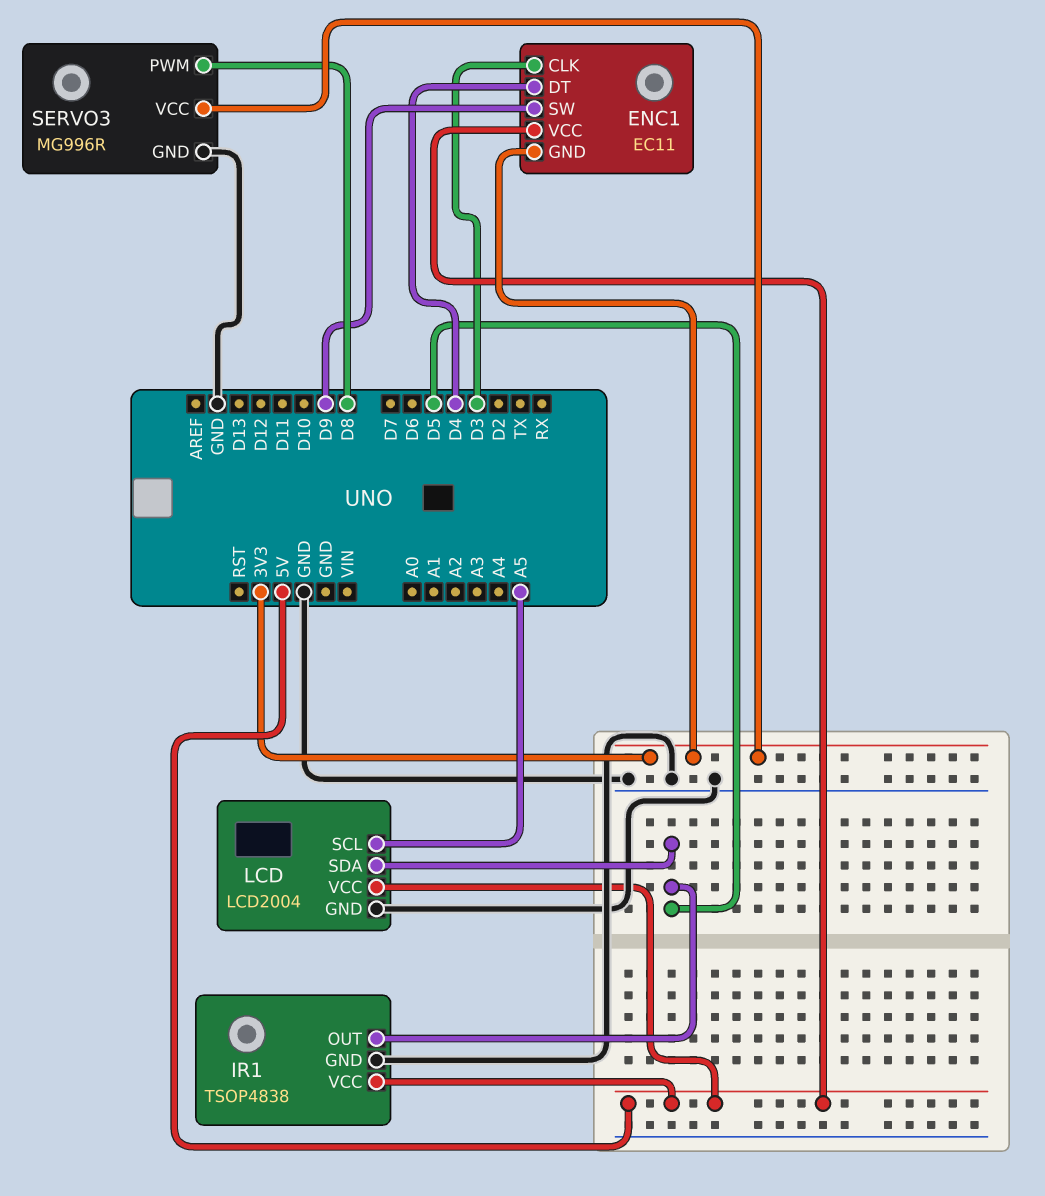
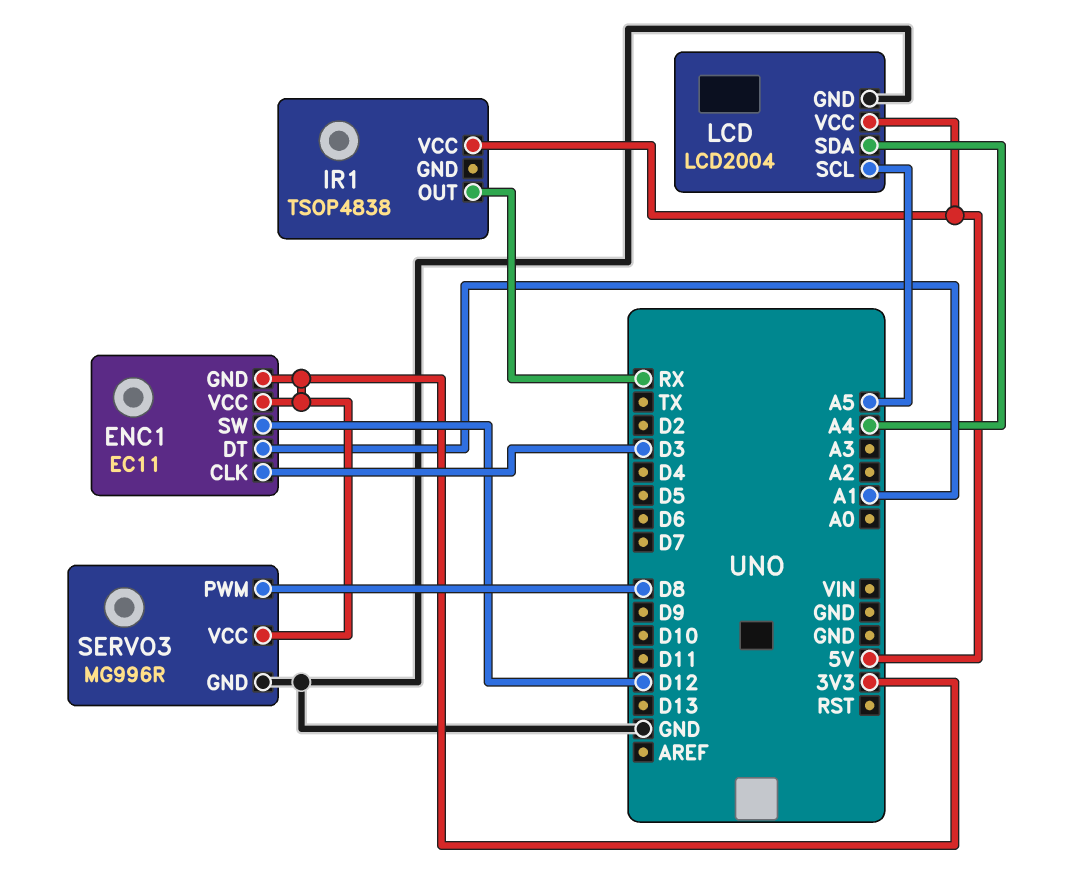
ENC1 pin DT: D4 -> A1
ENC1 pin SW: D9 -> D12
ENC1 pin VCC: 5V -> 3V3
IR1 pin GND: GND -> none
IR1 pin OUT: D5 -> RX
LCD pin SDA: D5 -> A4

